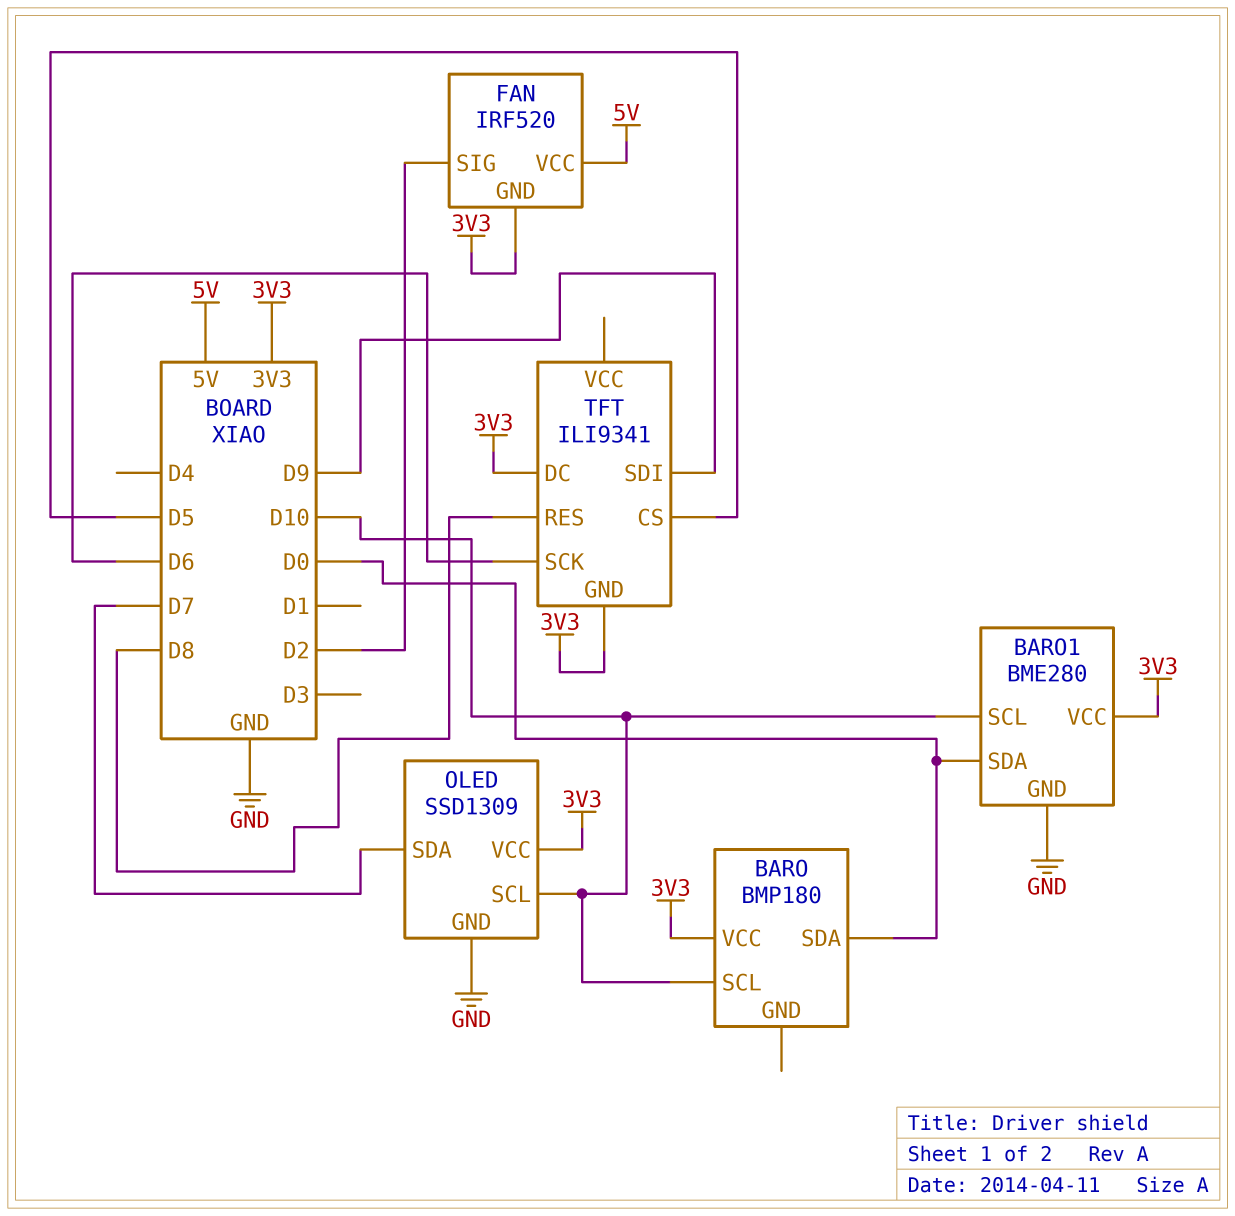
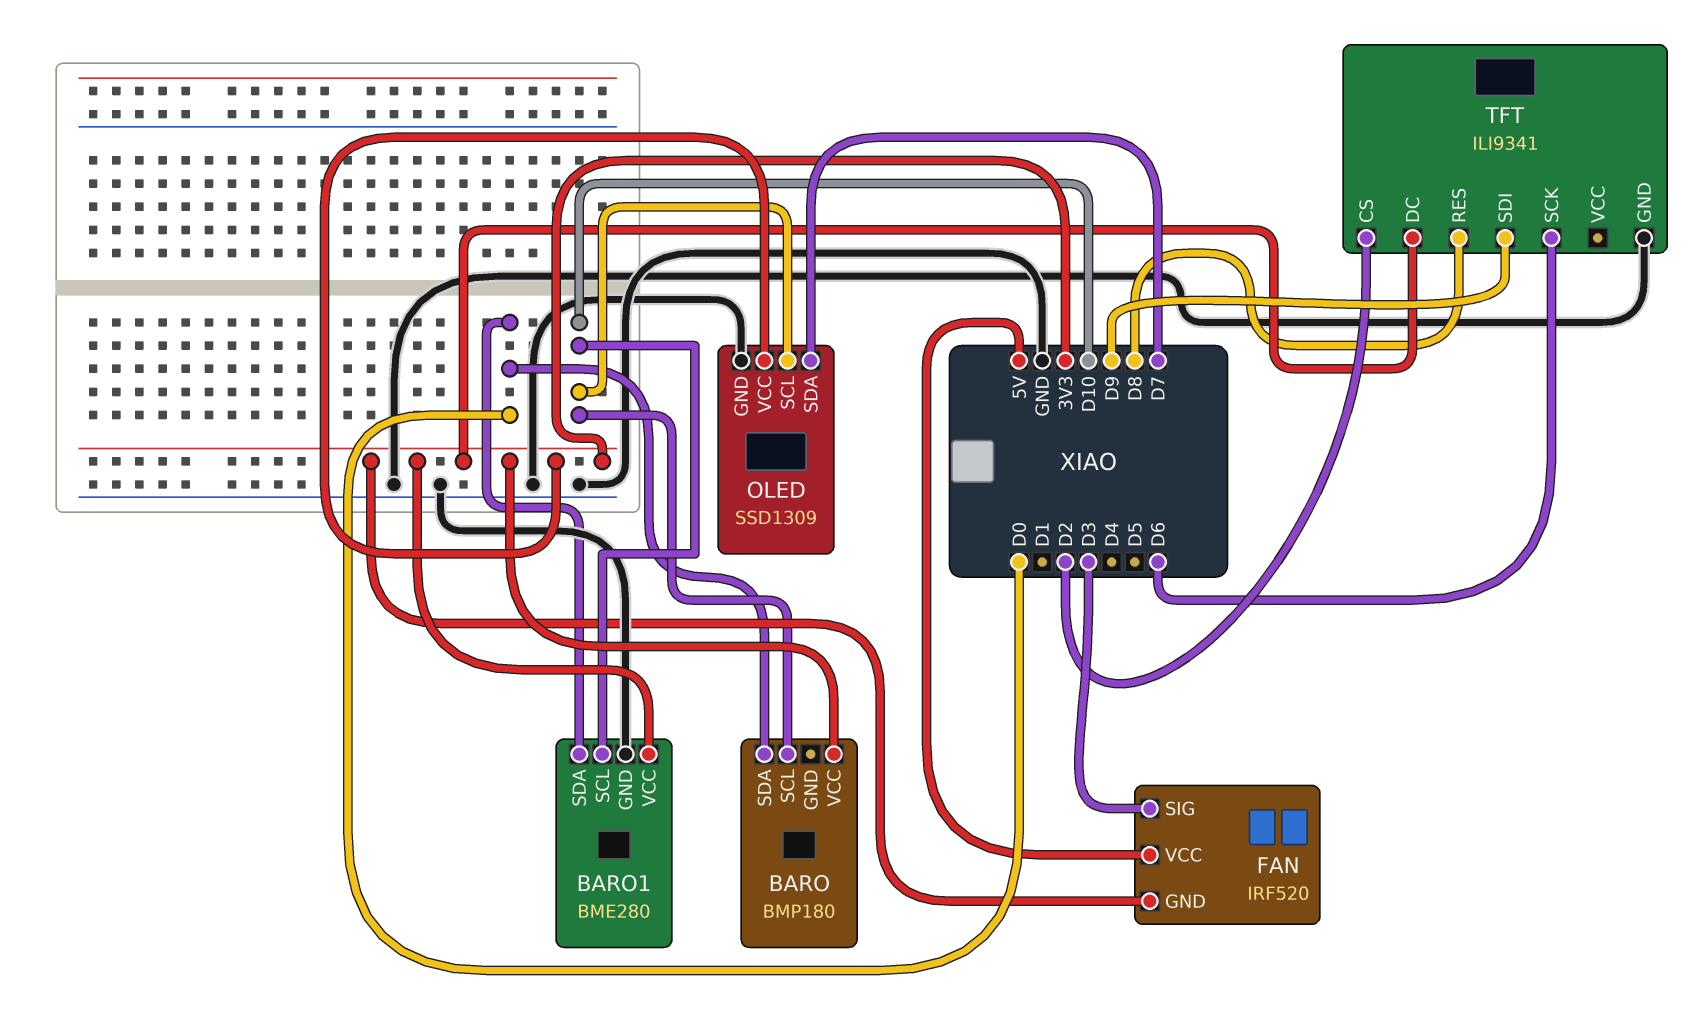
FAN pin SIG: D2 -> D3
TFT pin CS: D5 -> D2
TFT pin GND: 3V3 -> GND

